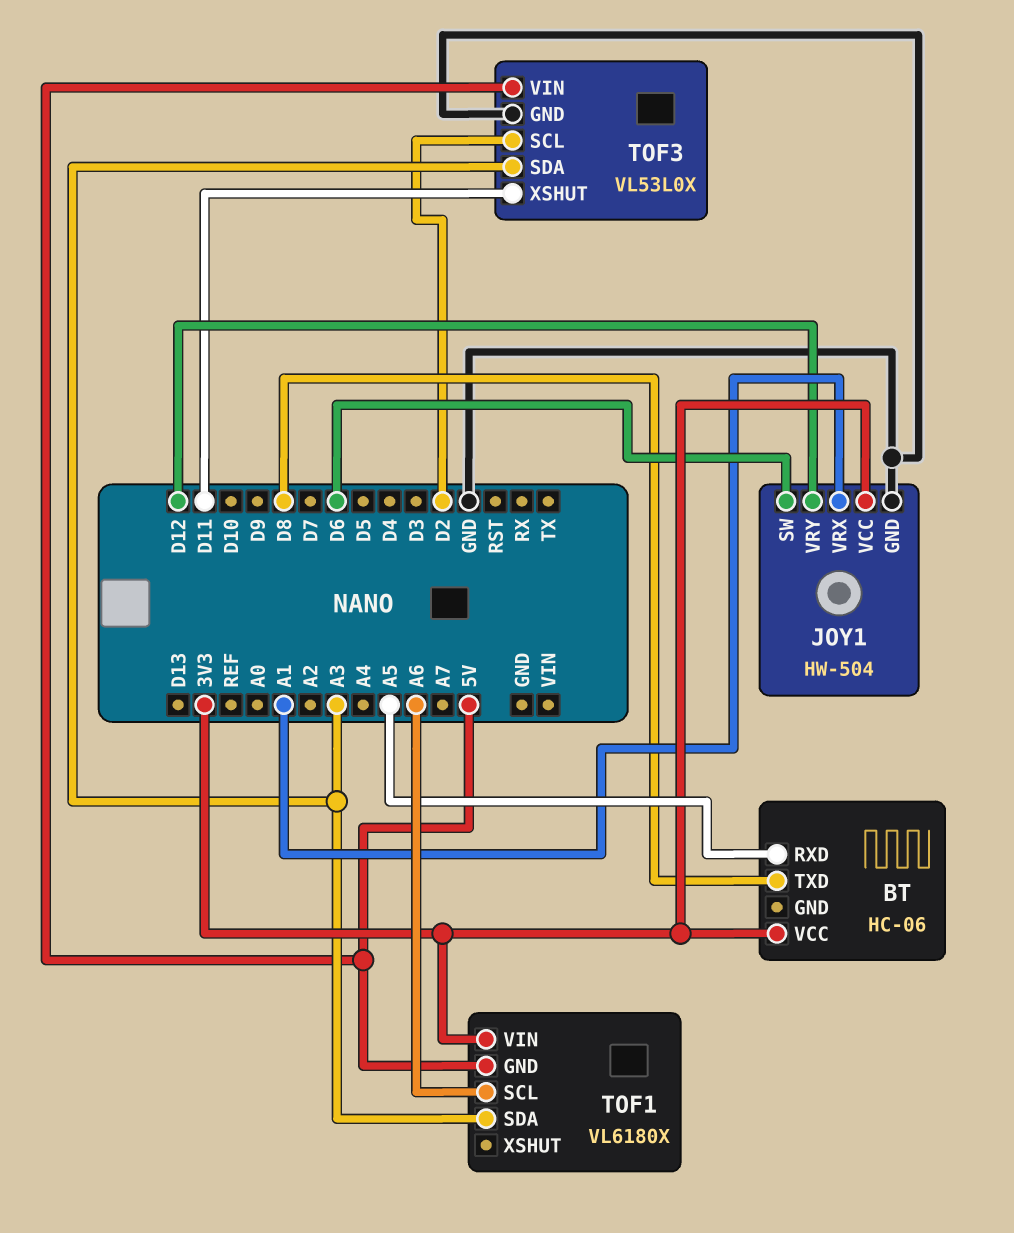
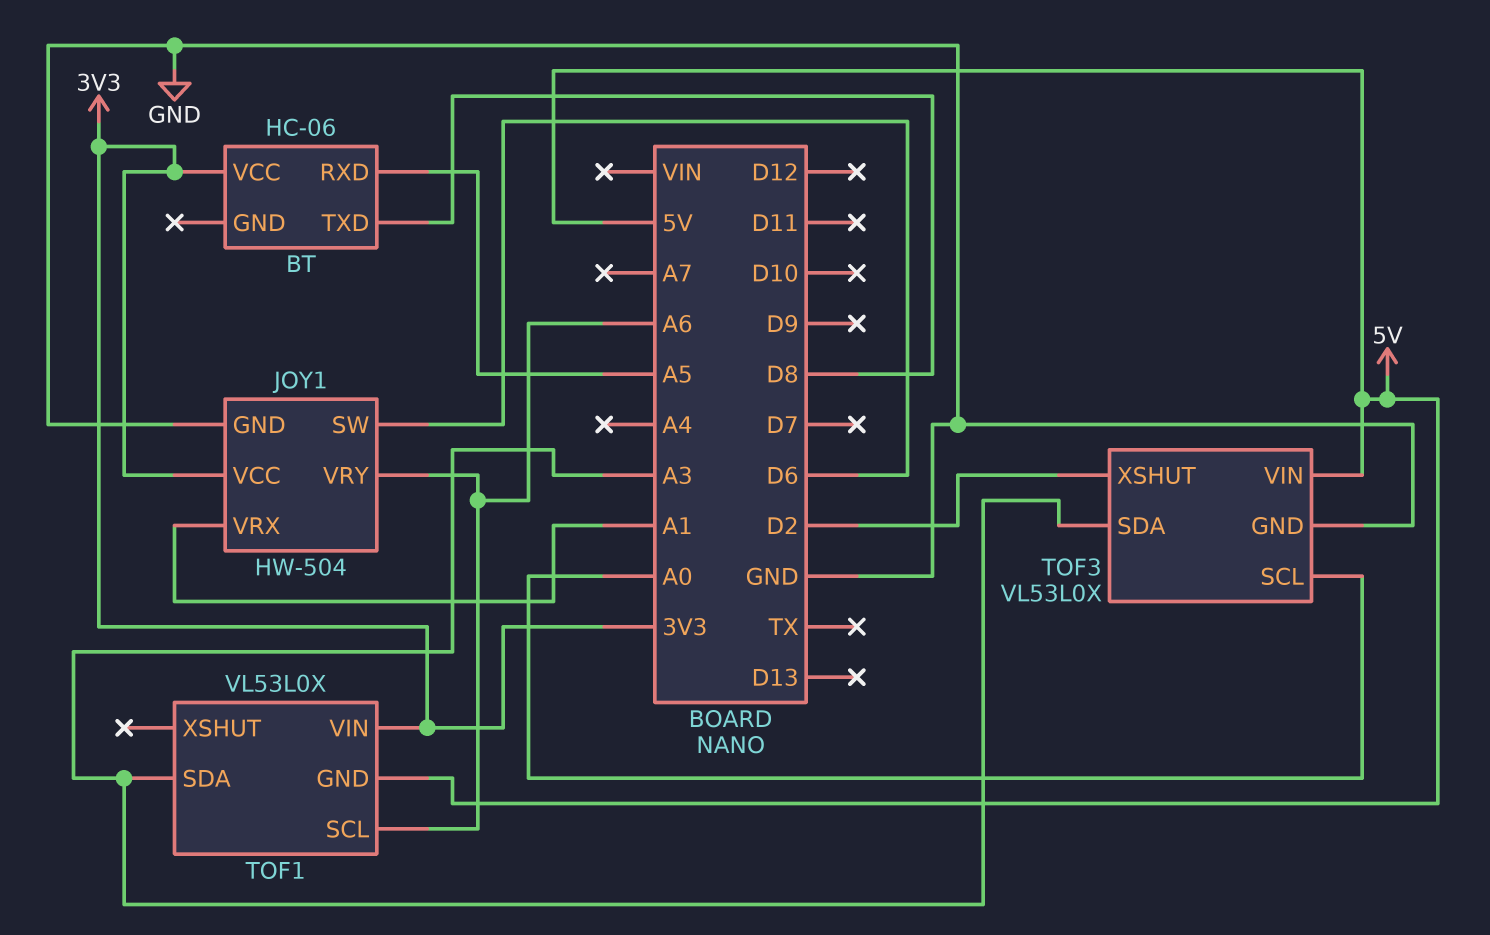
JOY1 pin VRY: D12 -> A6
TOF1: VL6180X -> VL53L0X
TOF3 pin SCL: D2 -> A0
TOF3 pin XSHUT: D11 -> D2

